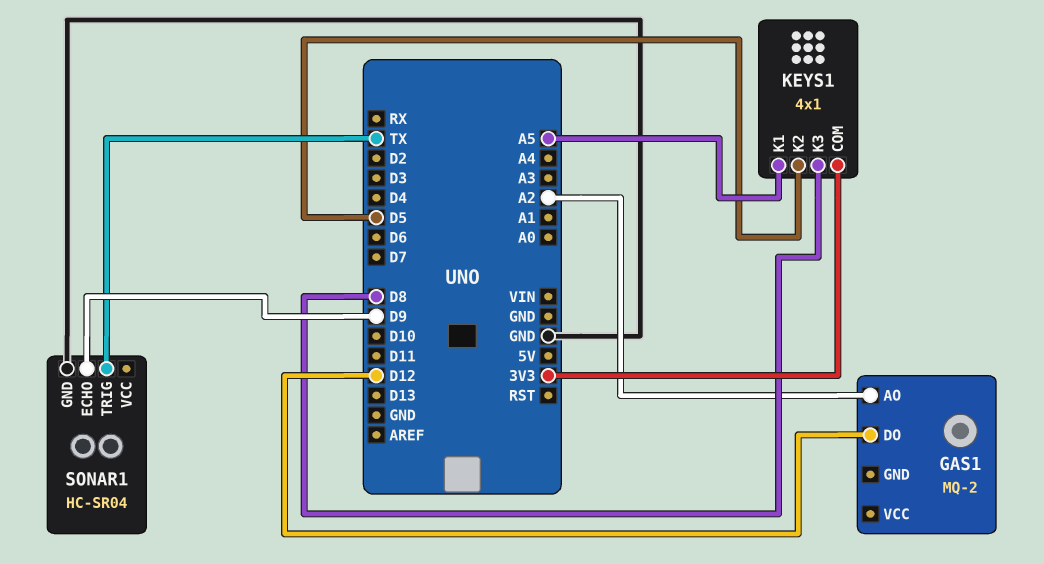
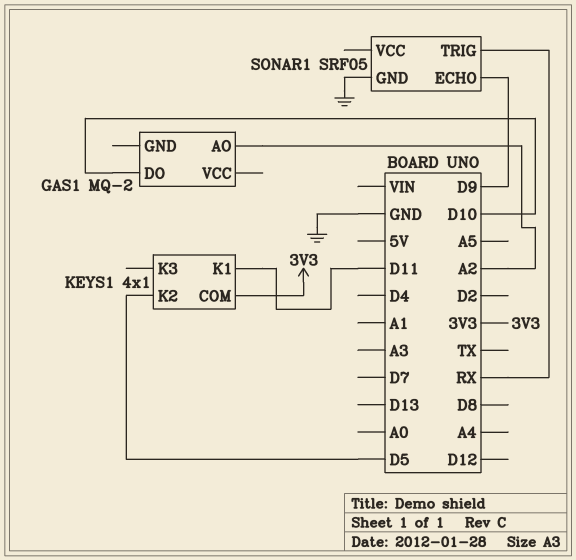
GAS1 pin DO: D12 -> D10
KEYS1 pin K1: A5 -> D11
KEYS1 pin K3: D8 -> none
SONAR1: HC-SR04 -> SRF05
SONAR1 pin TRIG: TX -> RX

